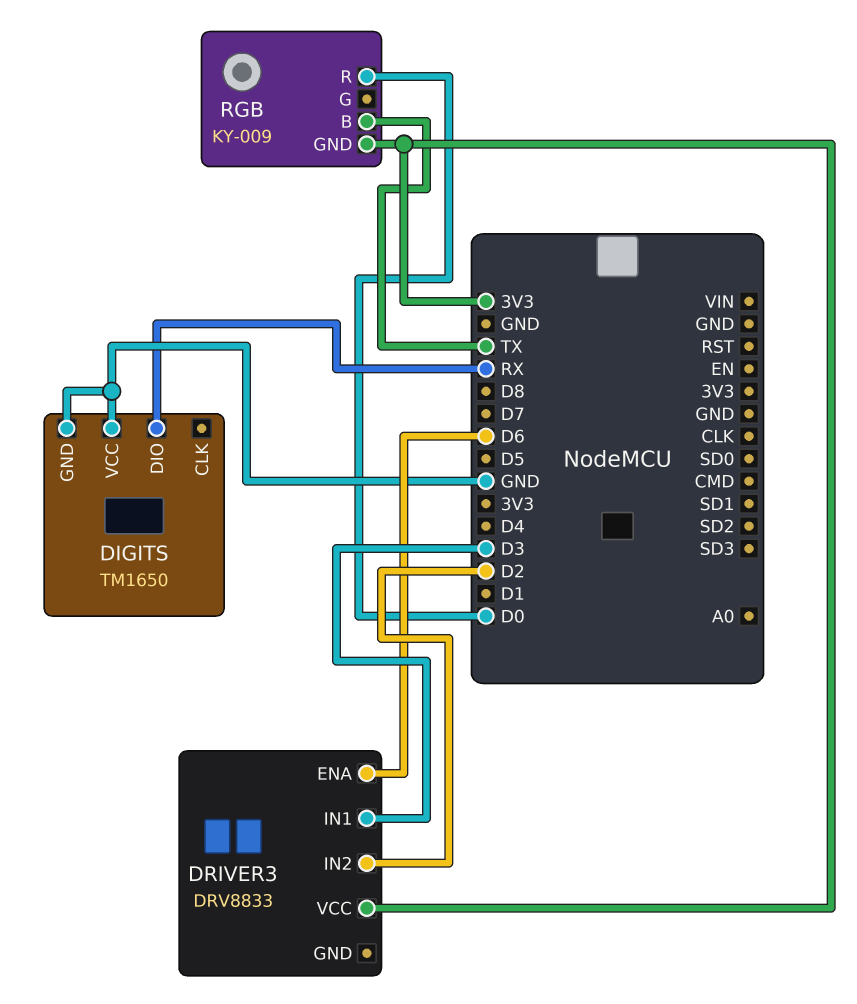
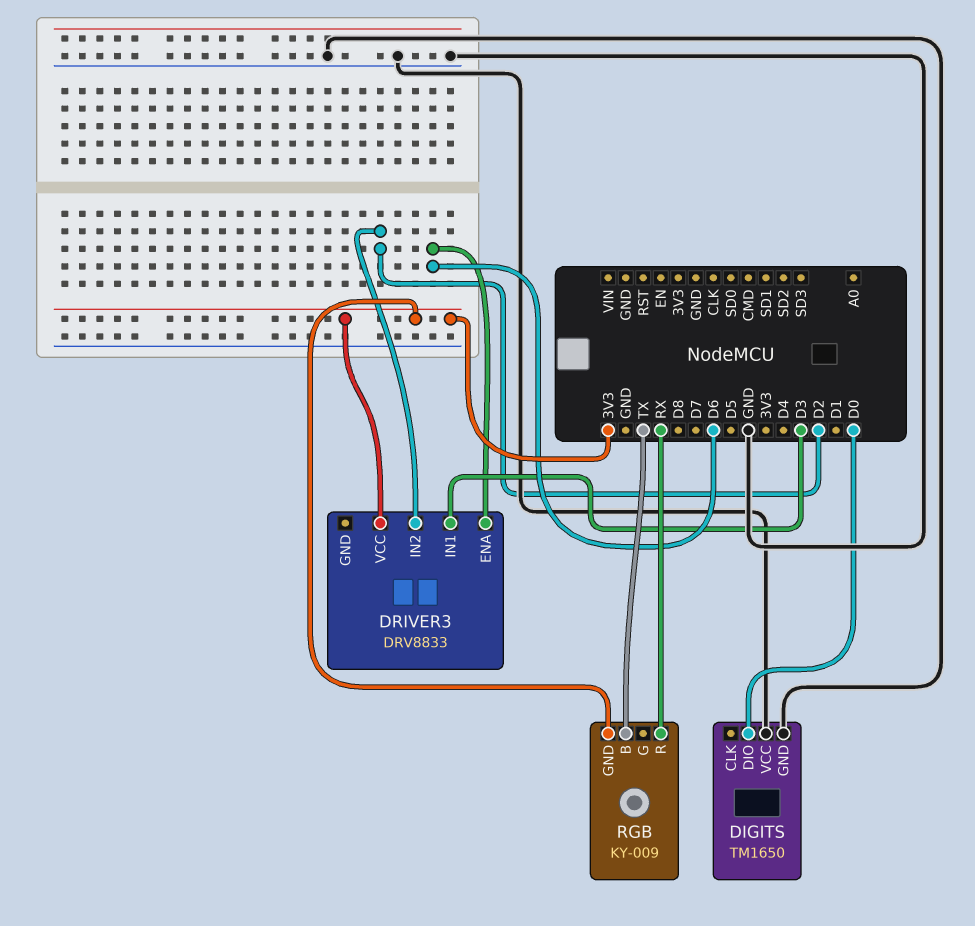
DIGITS pin DIO: RX -> D0
RGB pin R: D0 -> RX

